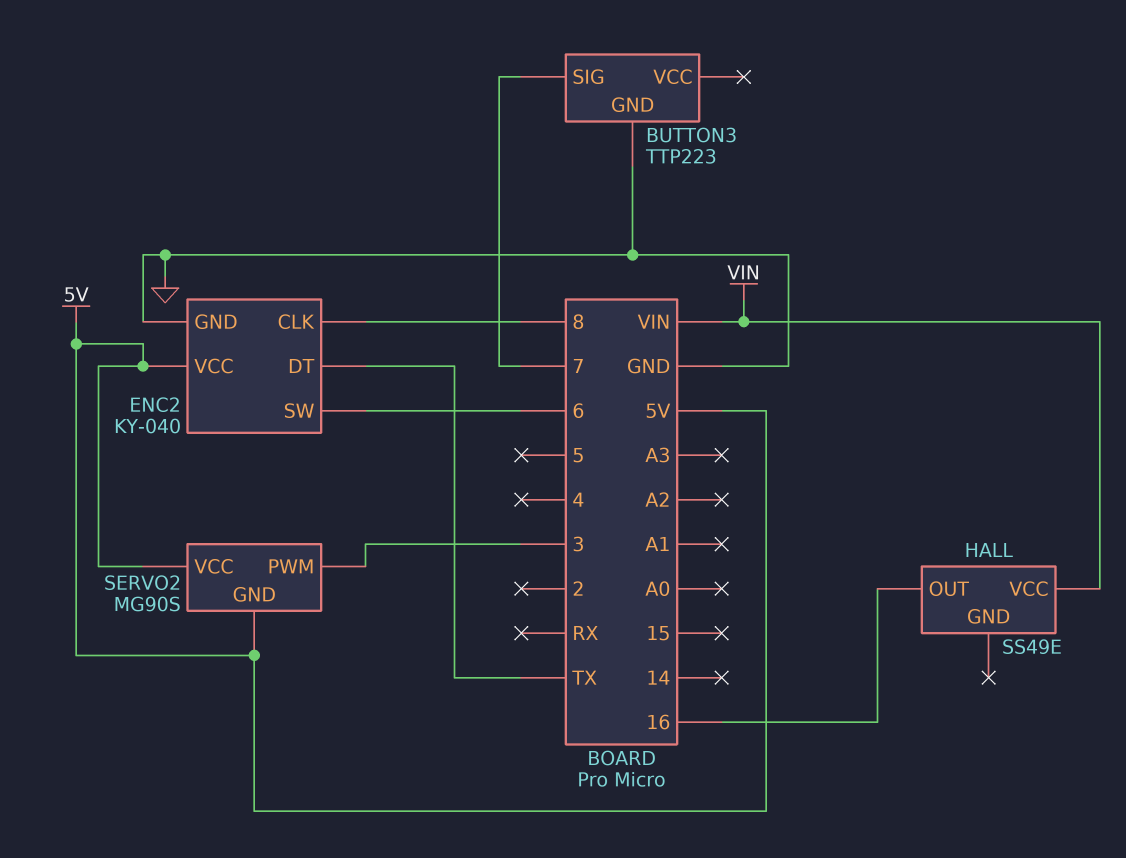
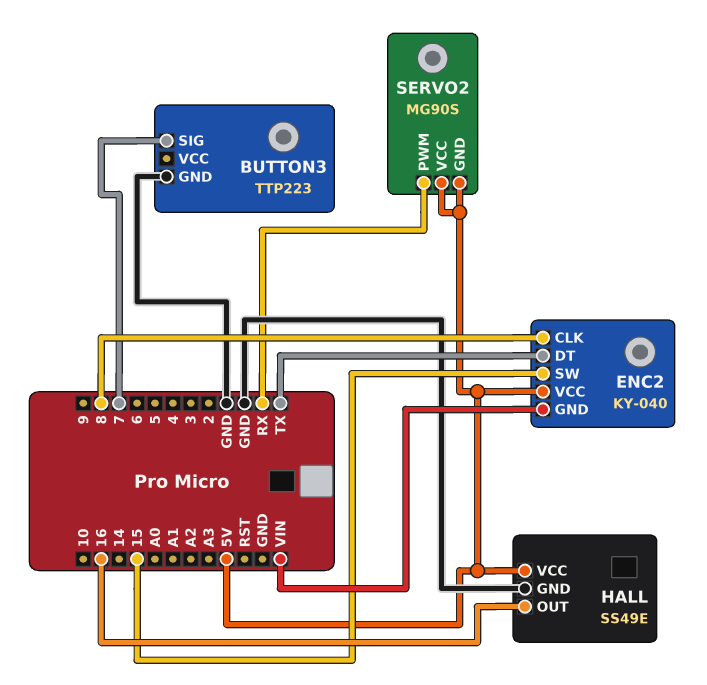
ENC2 pin GND: GND -> VIN
ENC2 pin SW: 6 -> 15
HALL pin GND: none -> GND
HALL pin VCC: VIN -> 5V
SERVO2 pin PWM: 3 -> RX

